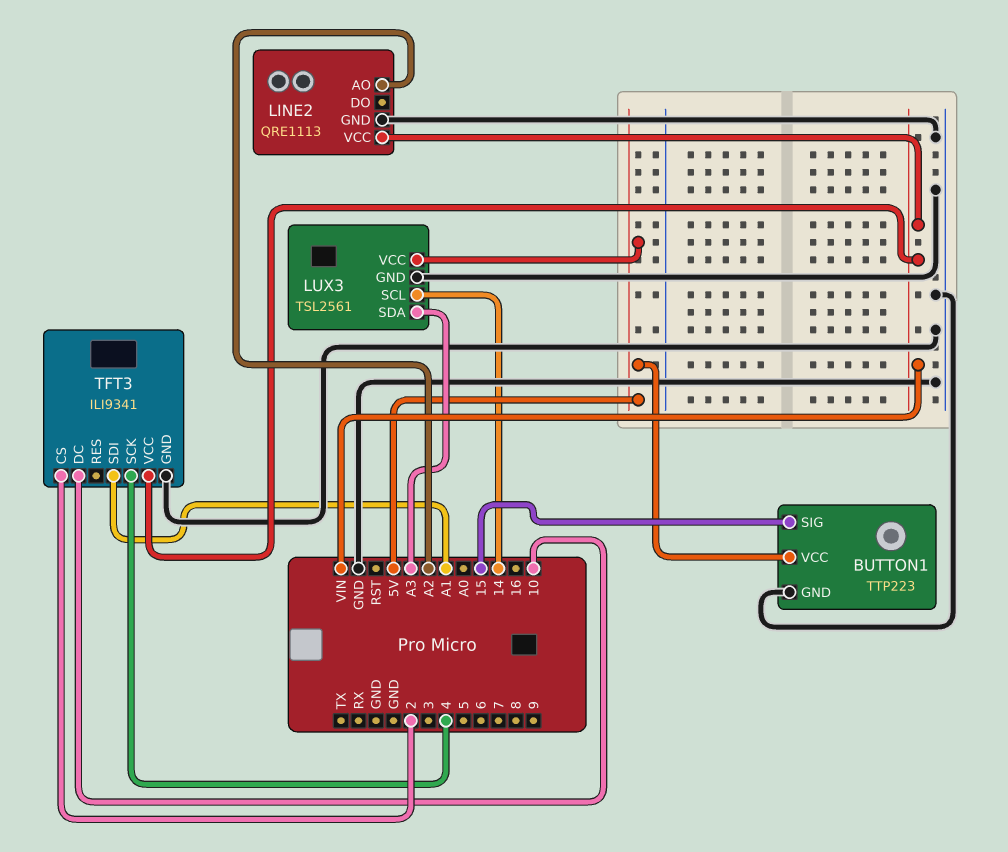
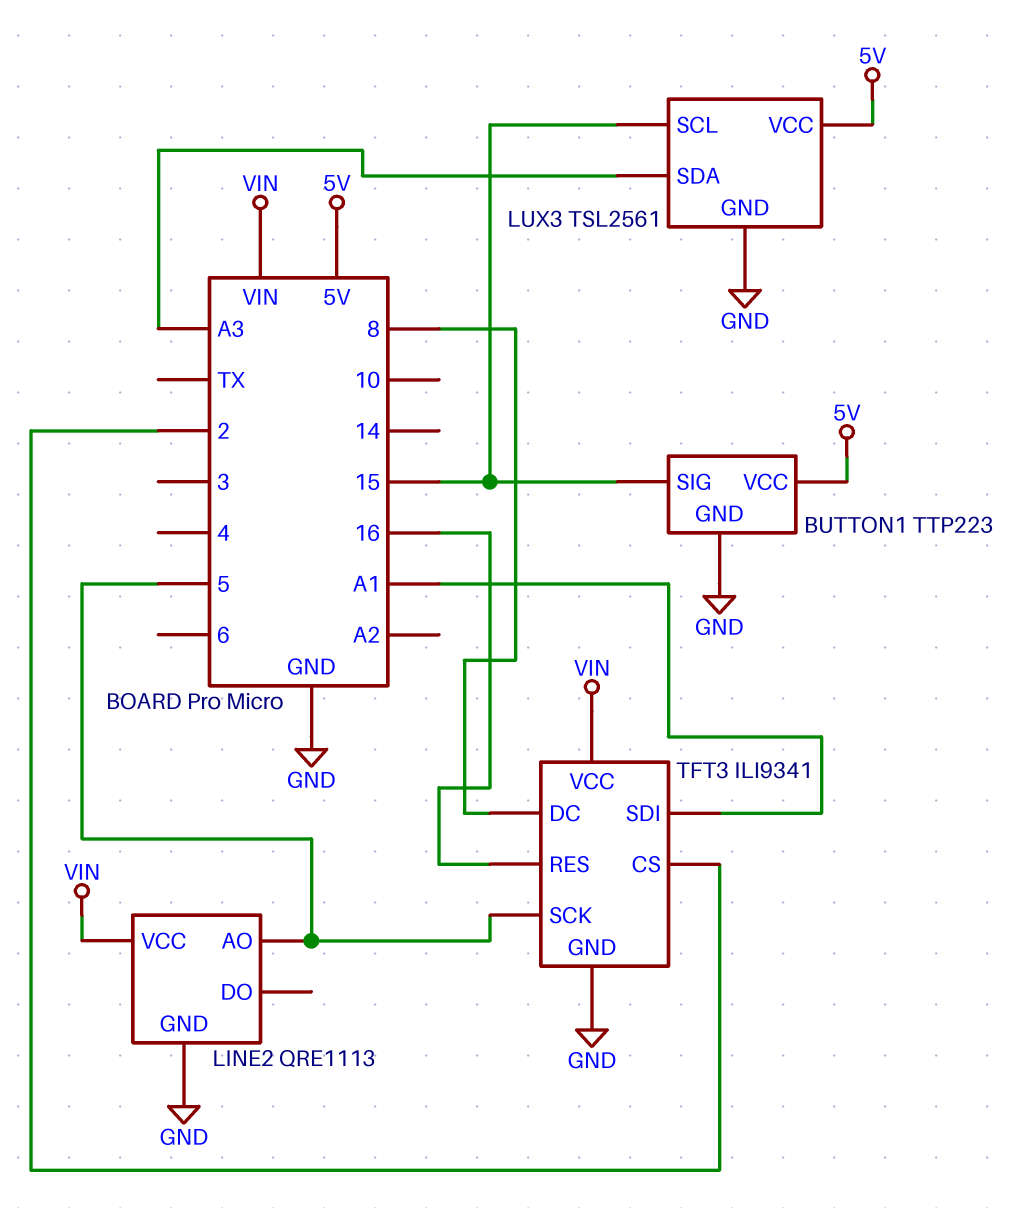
LINE2 pin AO: A2 -> 5
LUX3 pin SCL: 14 -> 15
TFT3 pin DC: 10 -> 8
TFT3 pin RES: none -> 16
TFT3 pin SCK: 4 -> 5

